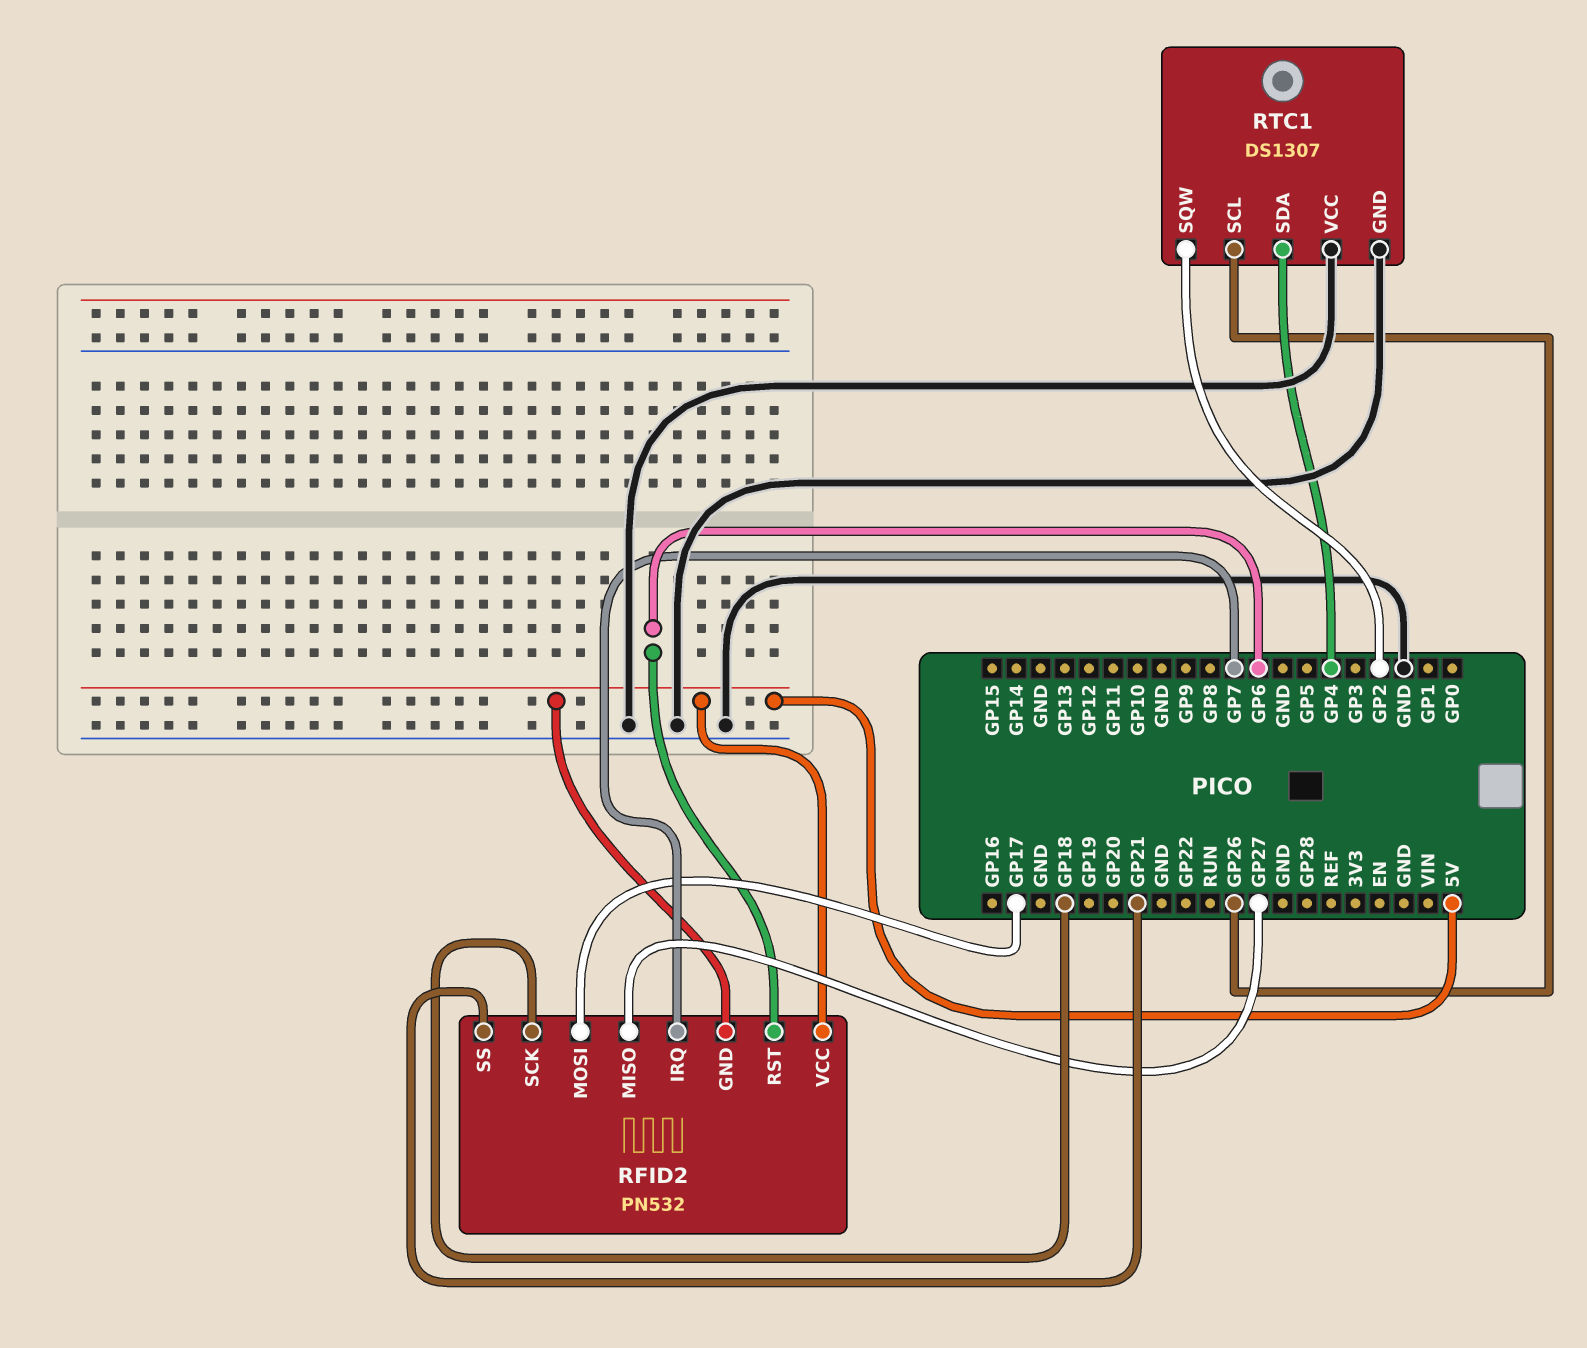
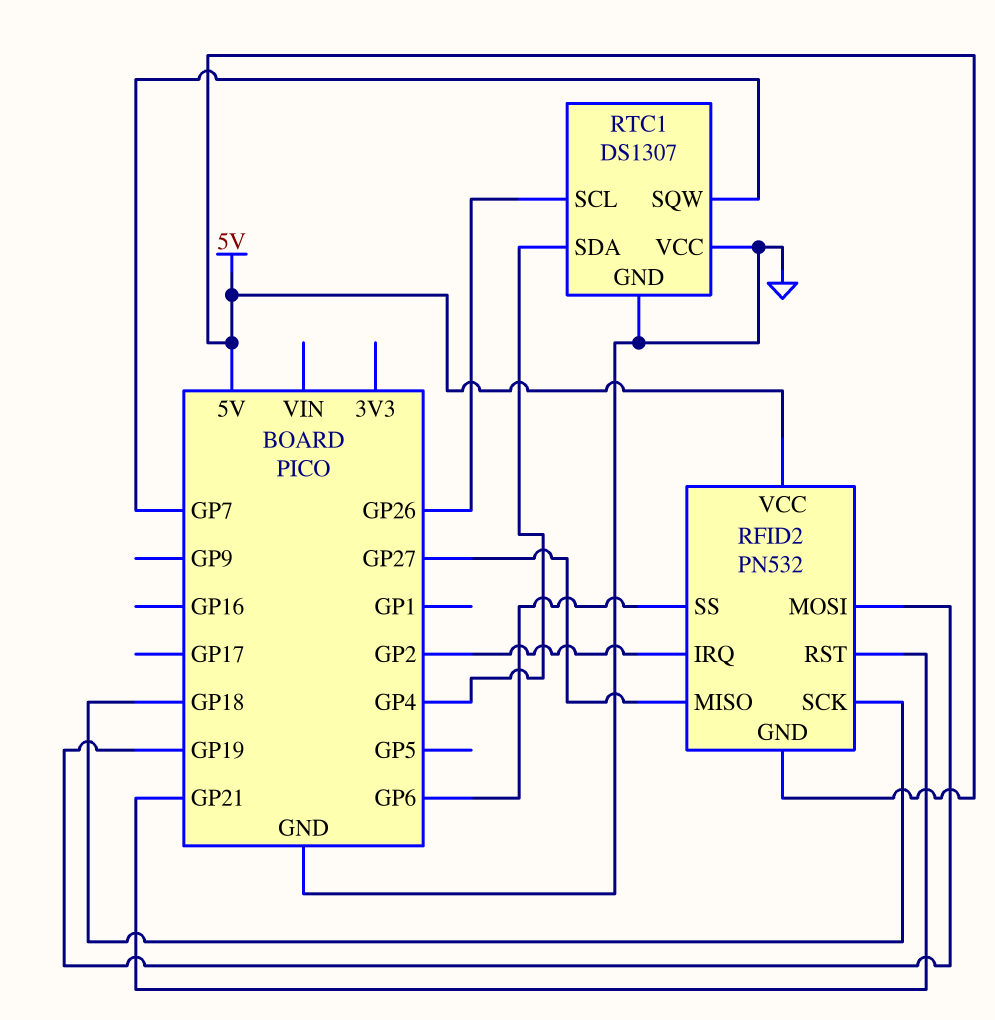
RFID2 pin IRQ: GP7 -> GP2
RFID2 pin MOSI: GP17 -> GP19
RFID2 pin RST: GP6 -> GP21
RFID2 pin SS: GP21 -> GP6
RTC1 pin SQW: GP2 -> GP7

